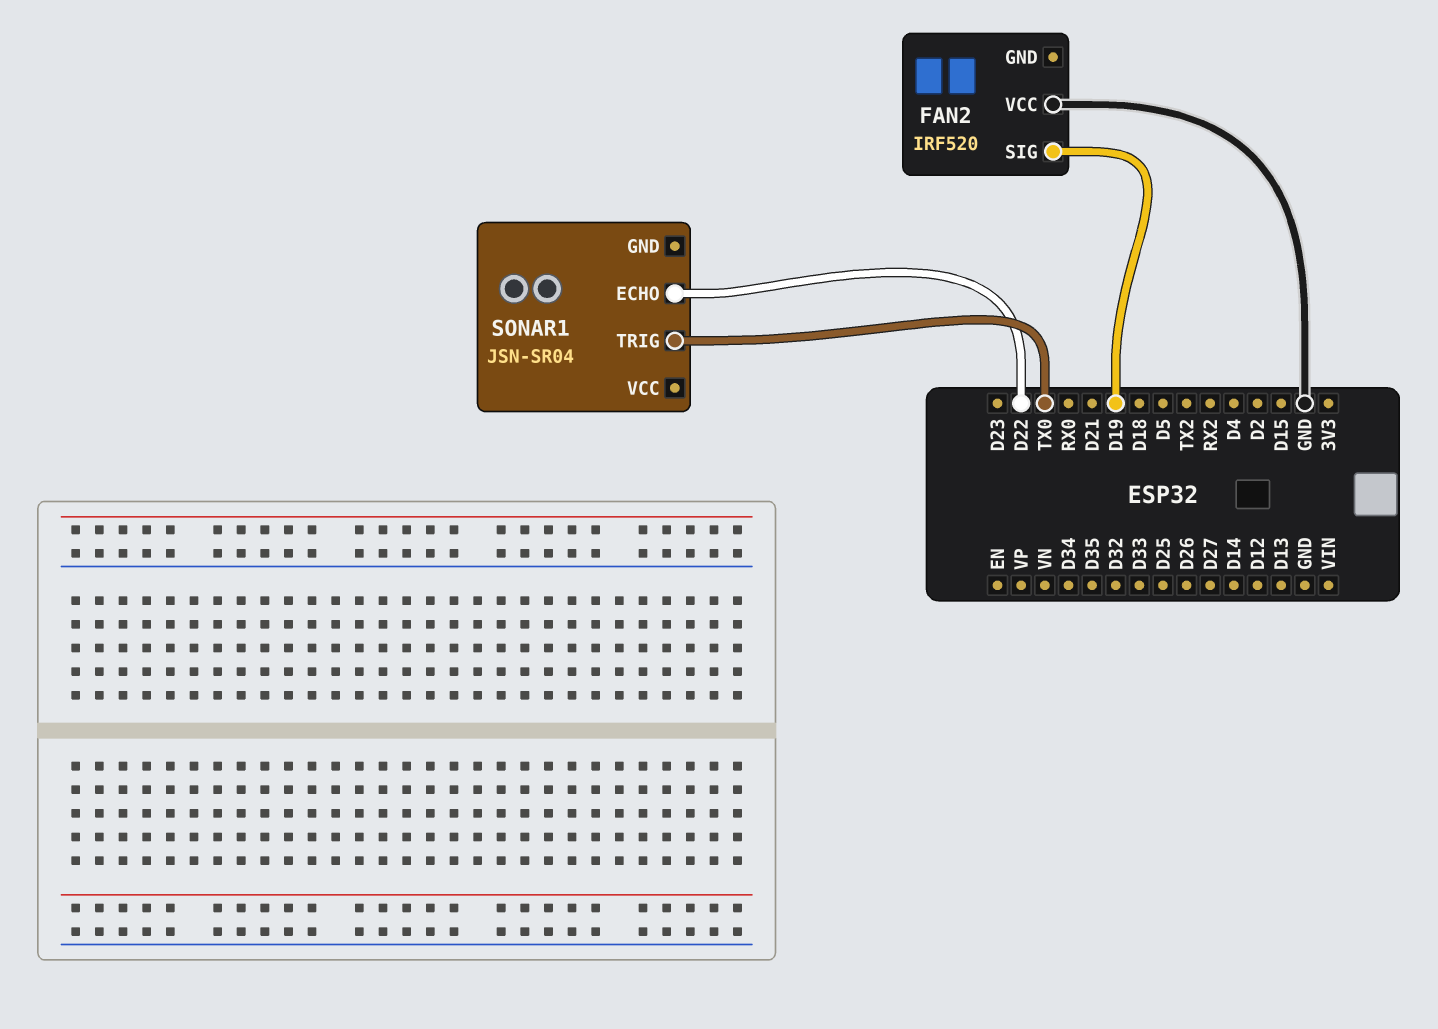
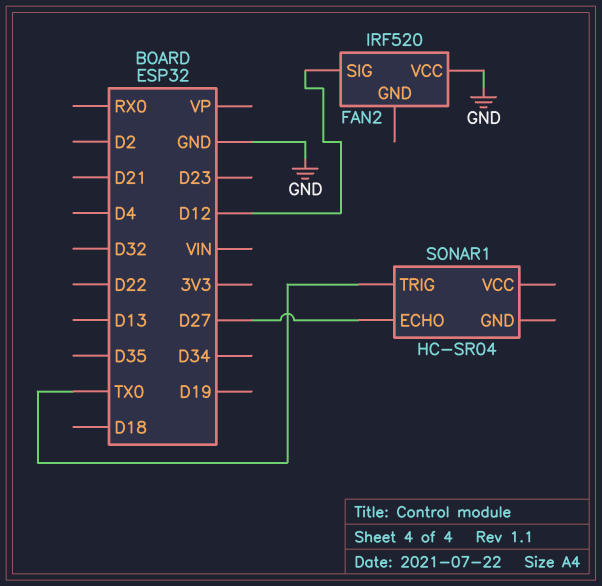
FAN2 pin SIG: D19 -> D12
SONAR1: JSN-SR04 -> HC-SR04
SONAR1 pin ECHO: D22 -> D27

